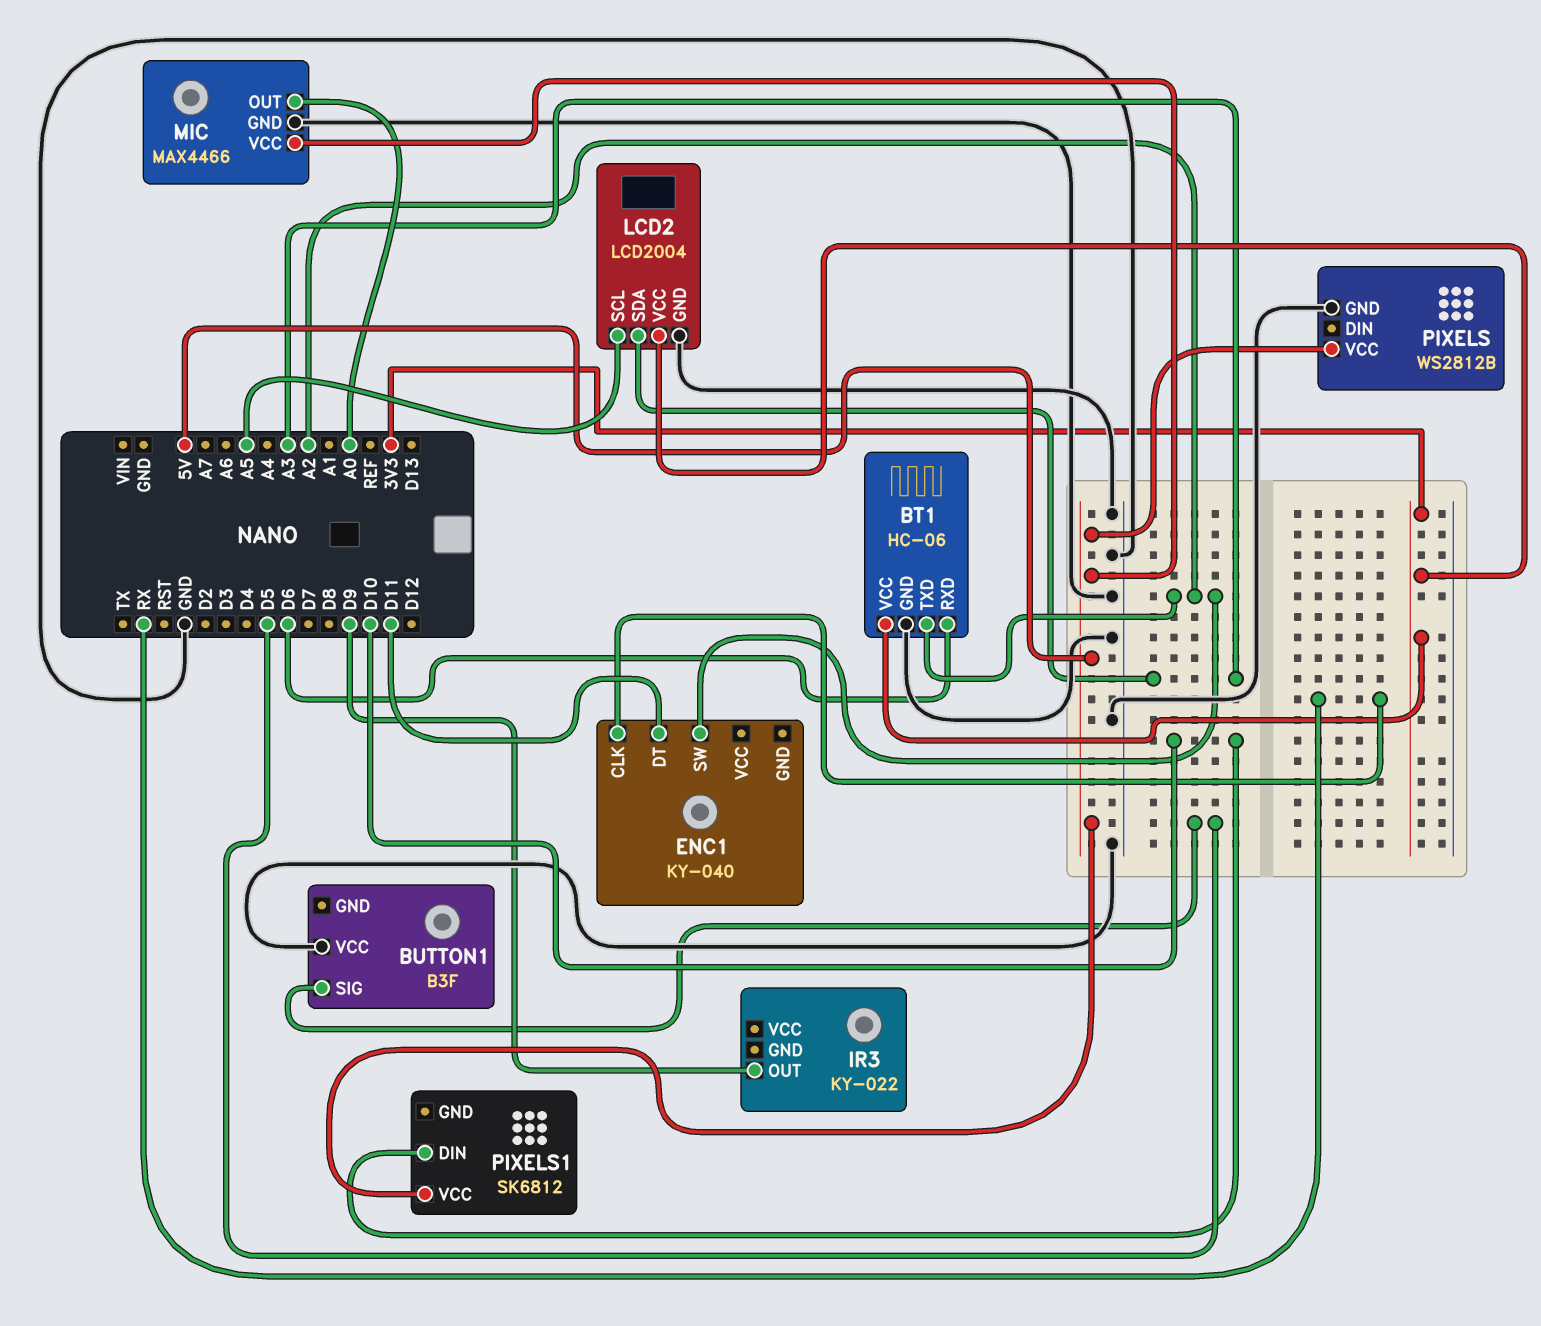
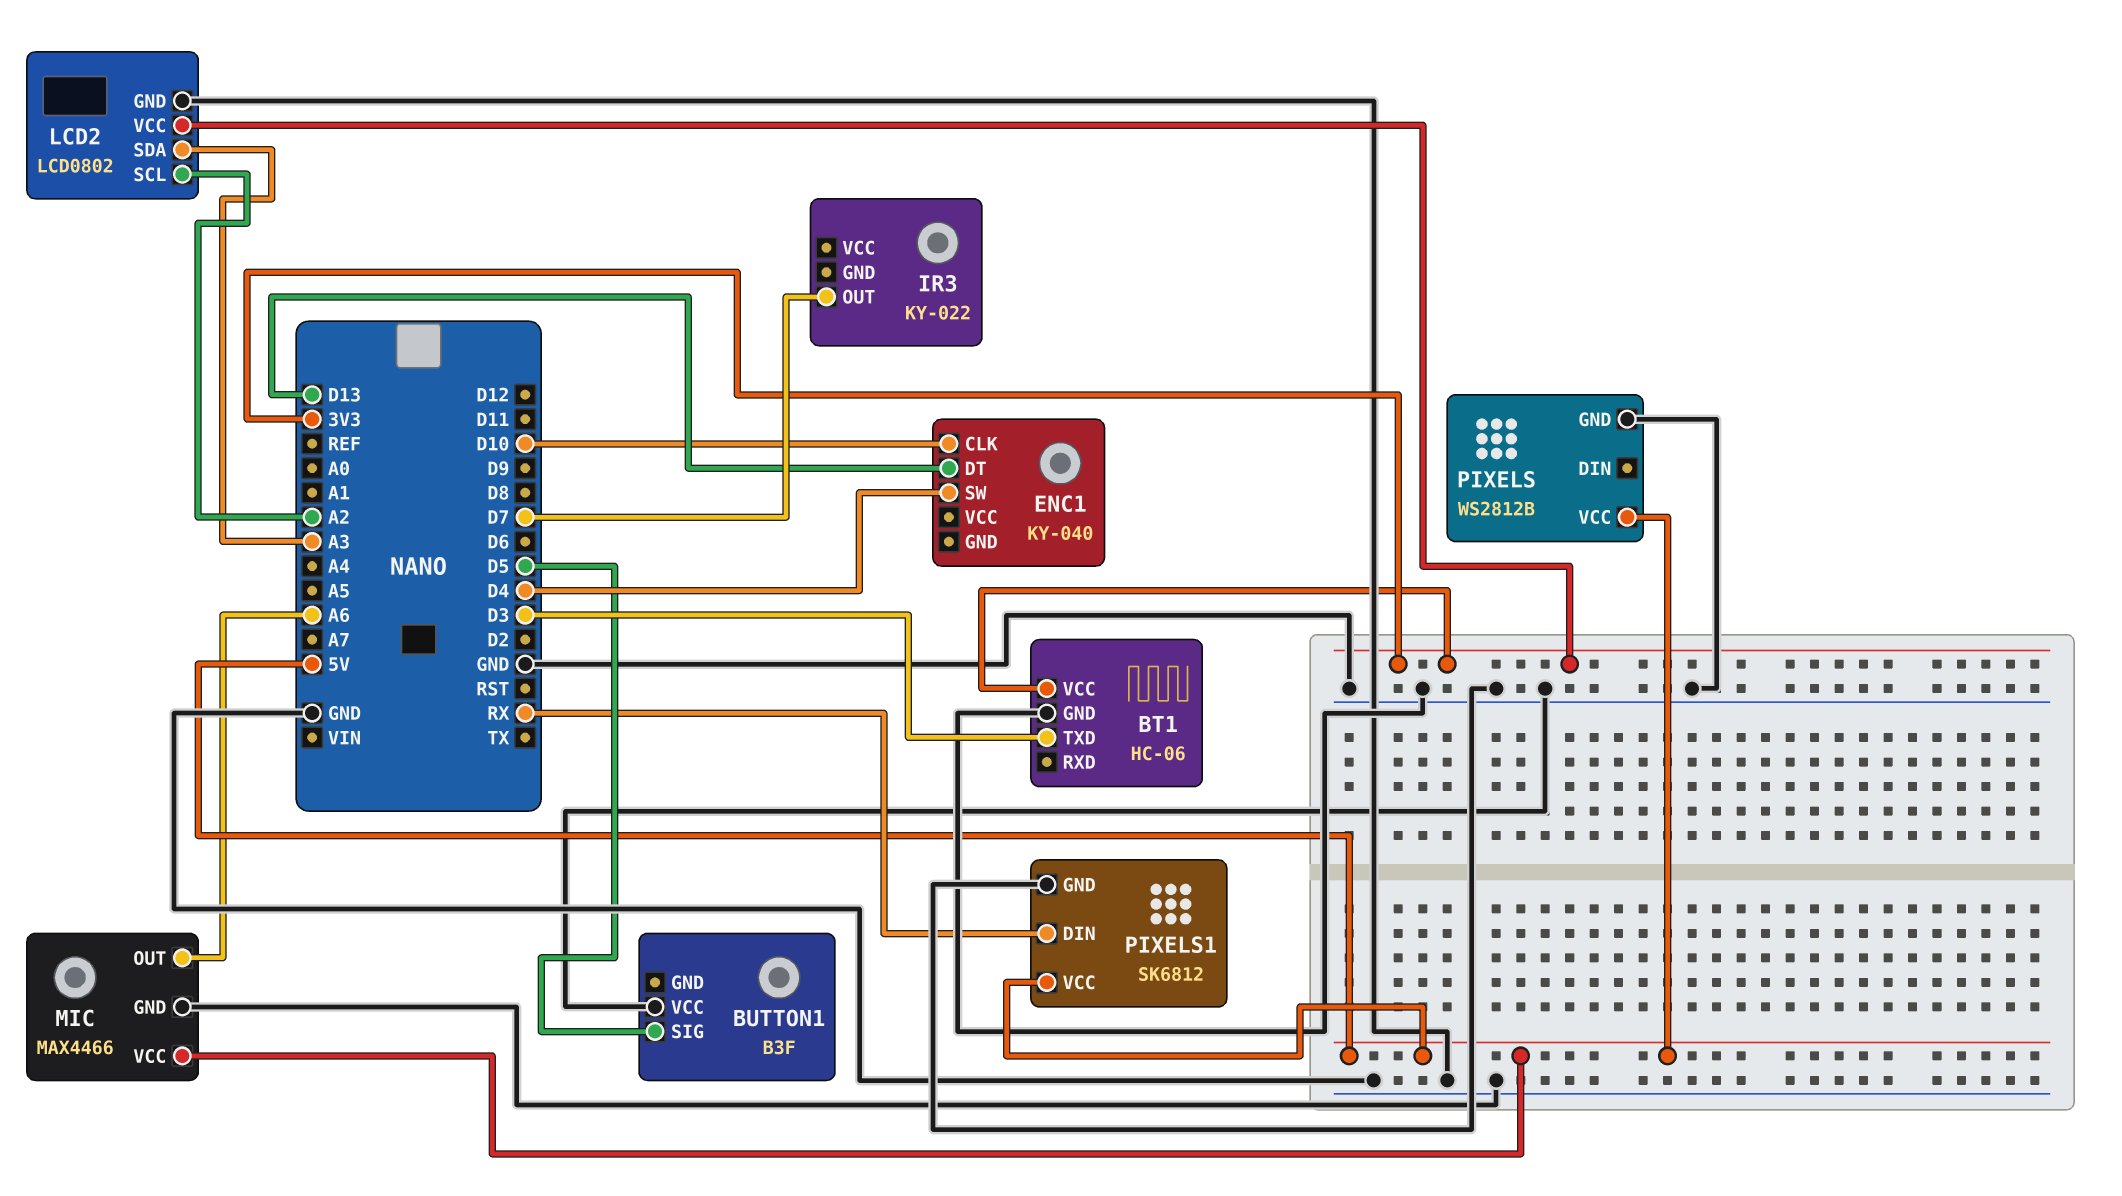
BT1 pin RXD: D6 -> none
BT1 pin TXD: A2 -> D3
ENC1 pin CLK: RX -> D10
ENC1 pin DT: D11 -> D13
ENC1 pin SW: A2 -> D4
IR3 pin OUT: D9 -> D7
LCD2: LCD2004 -> LCD0802
LCD2 pin SCL: A5 -> A2
MIC pin OUT: A0 -> A6
PIXELS1 pin DIN: D10 -> RX
PIXELS1 pin GND: none -> GND

